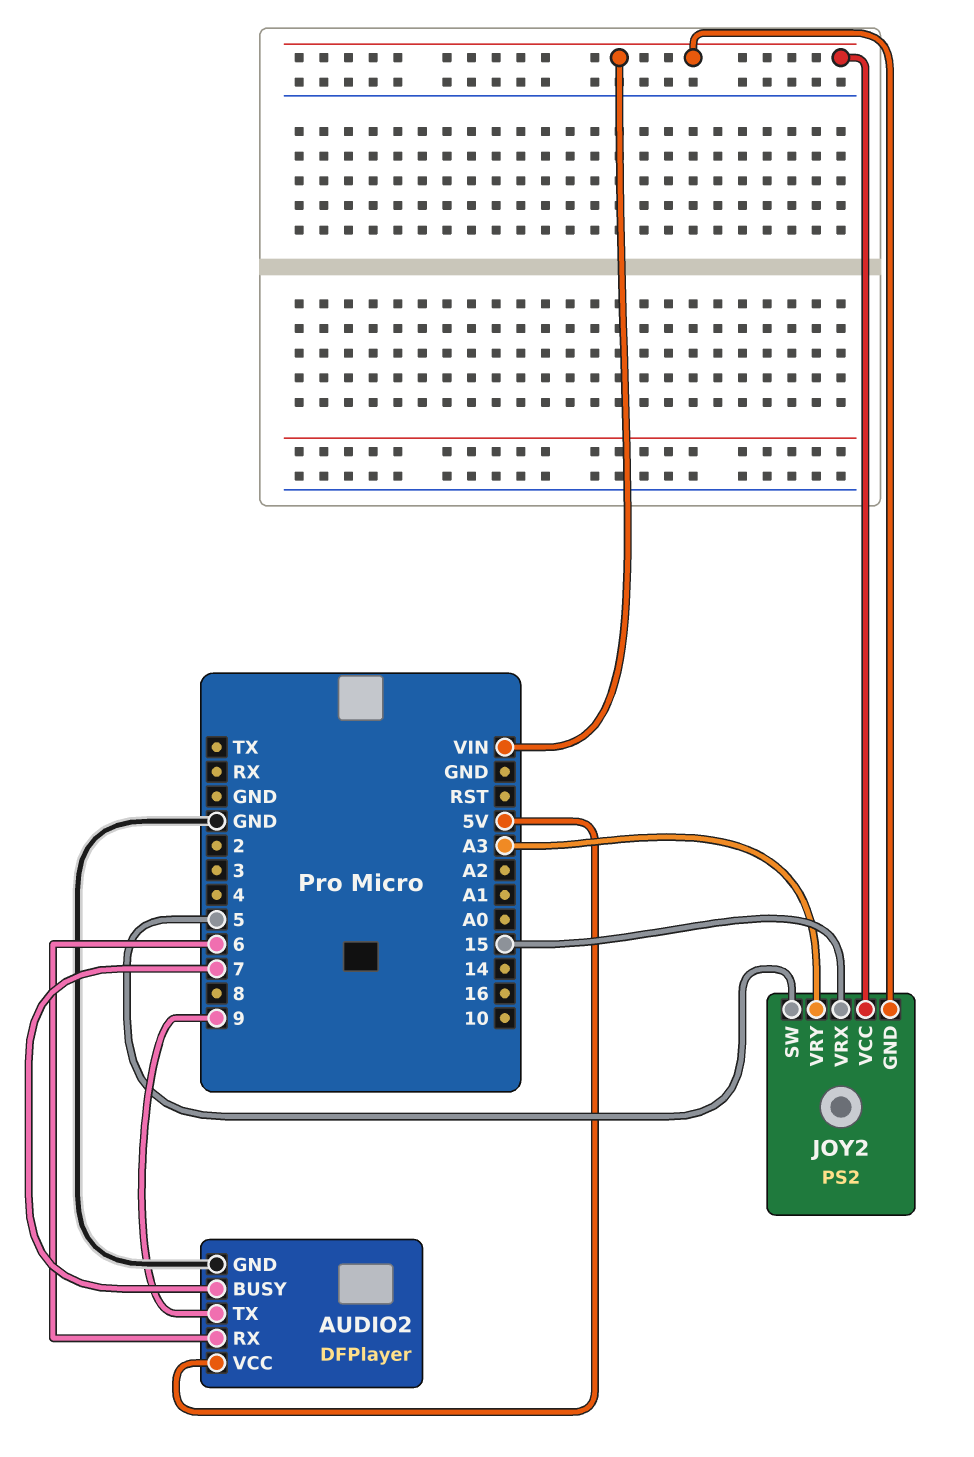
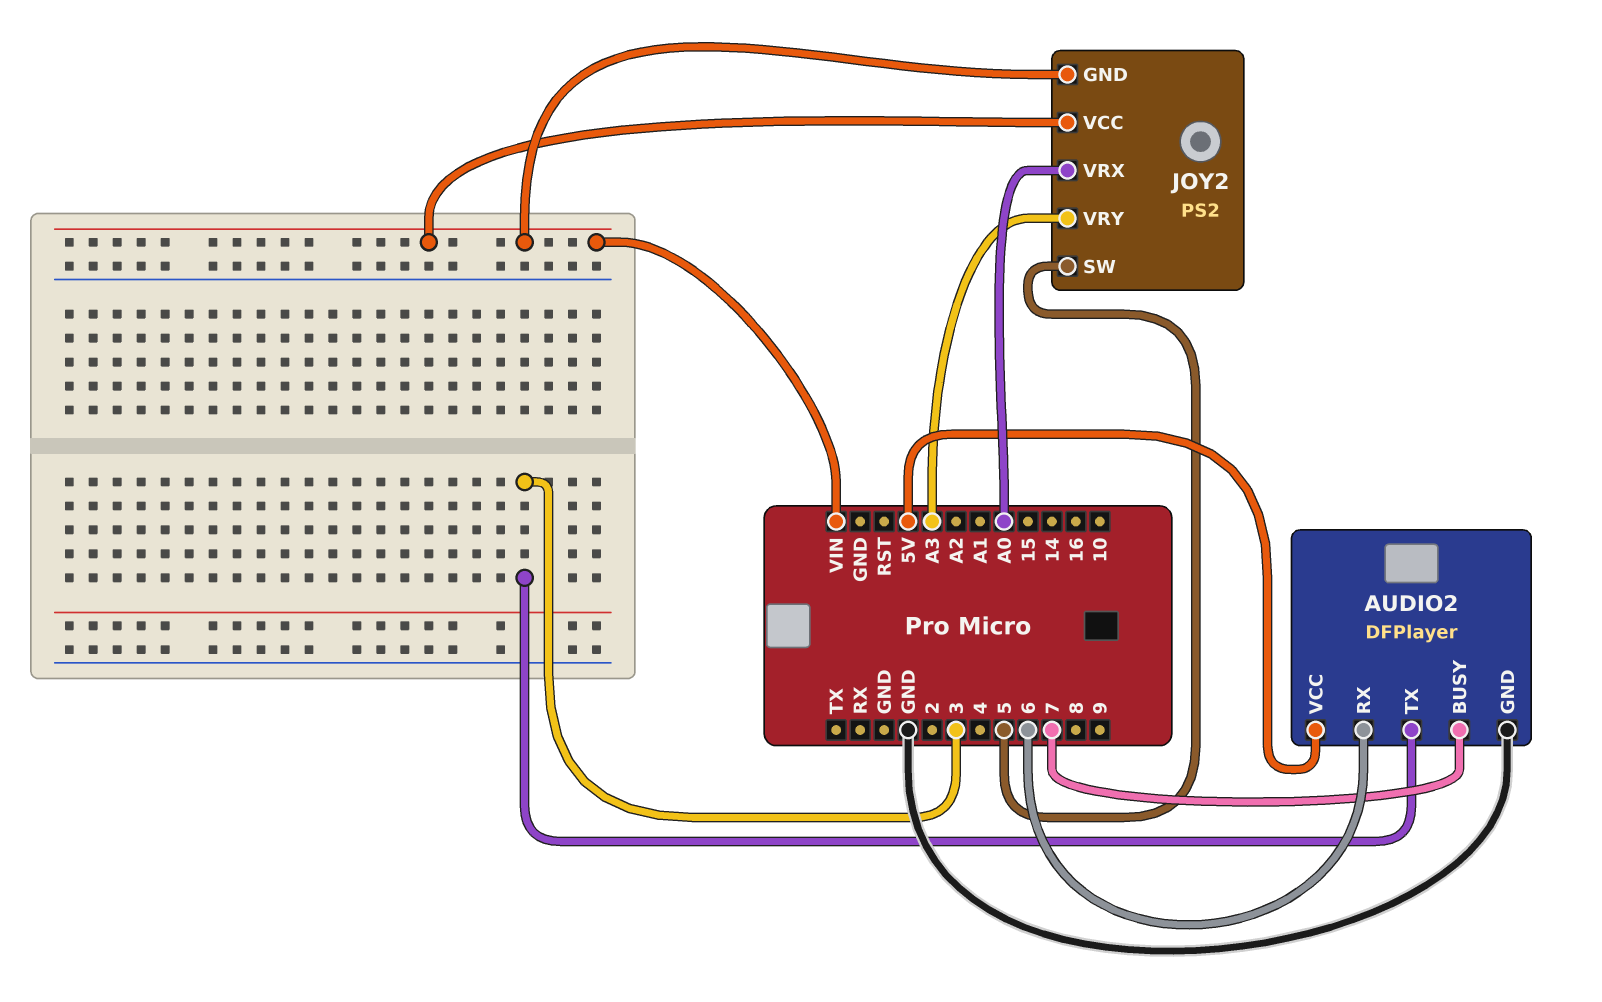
AUDIO2 pin TX: 9 -> 3
JOY2 pin VRX: 15 -> A0

